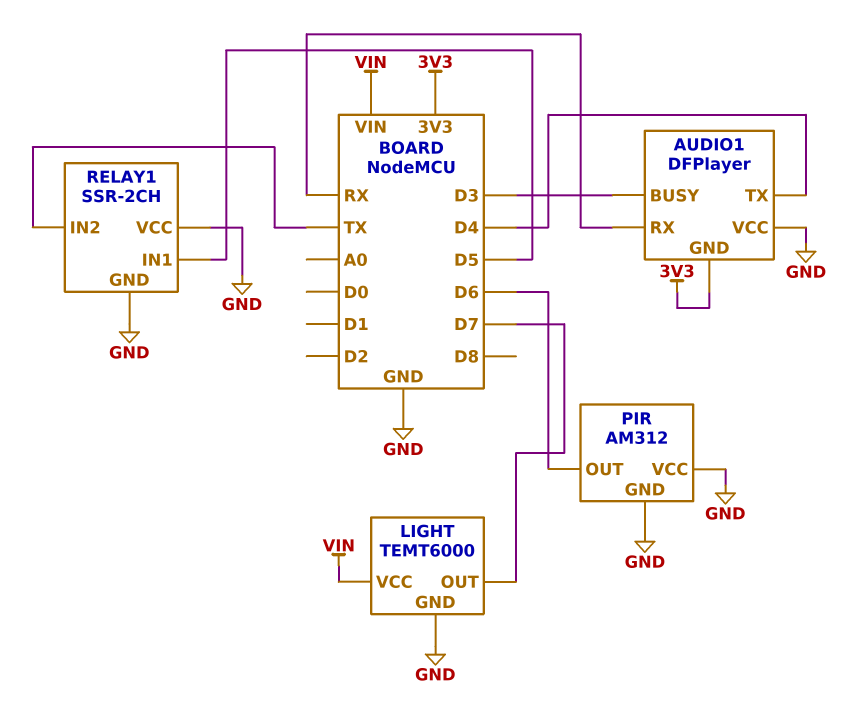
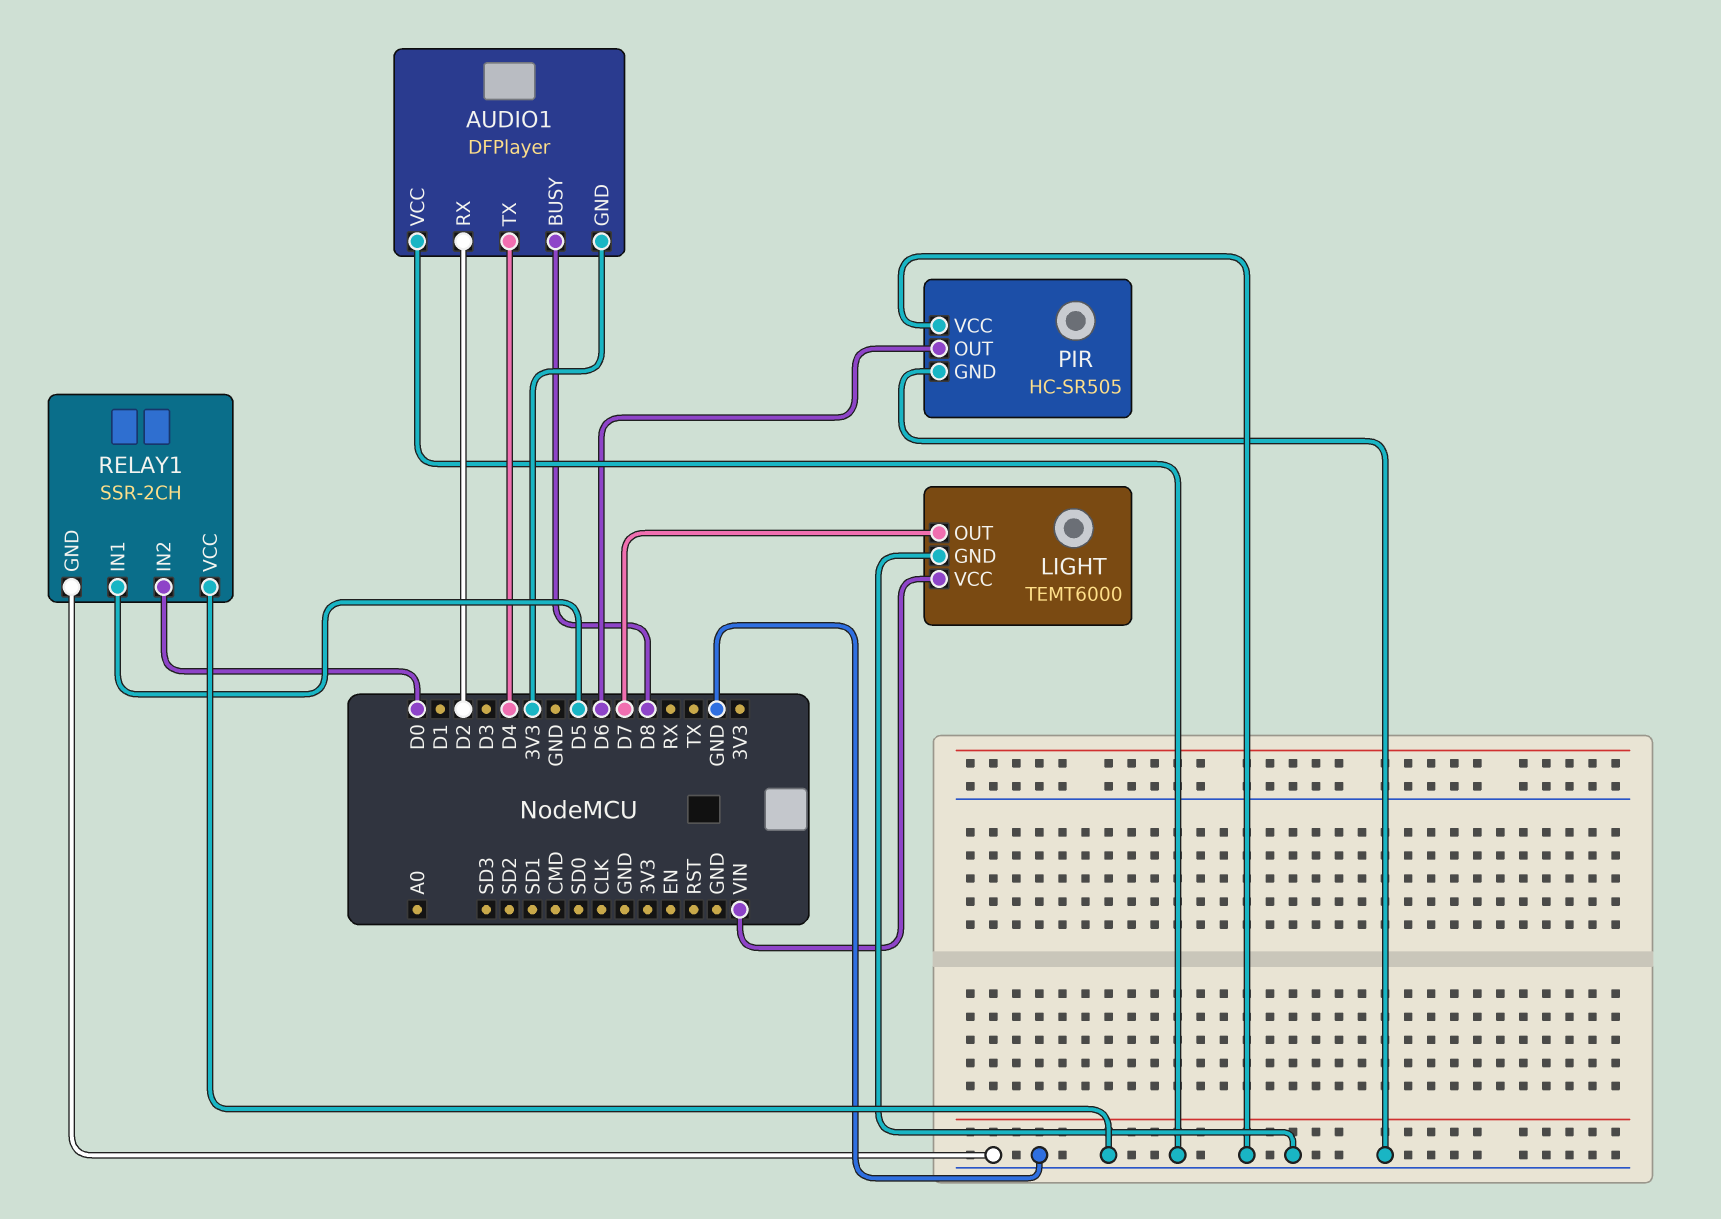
AUDIO1 pin BUSY: D3 -> D8
AUDIO1 pin RX: RX -> D2
PIR: AM312 -> HC-SR505
RELAY1 pin IN2: TX -> D0

